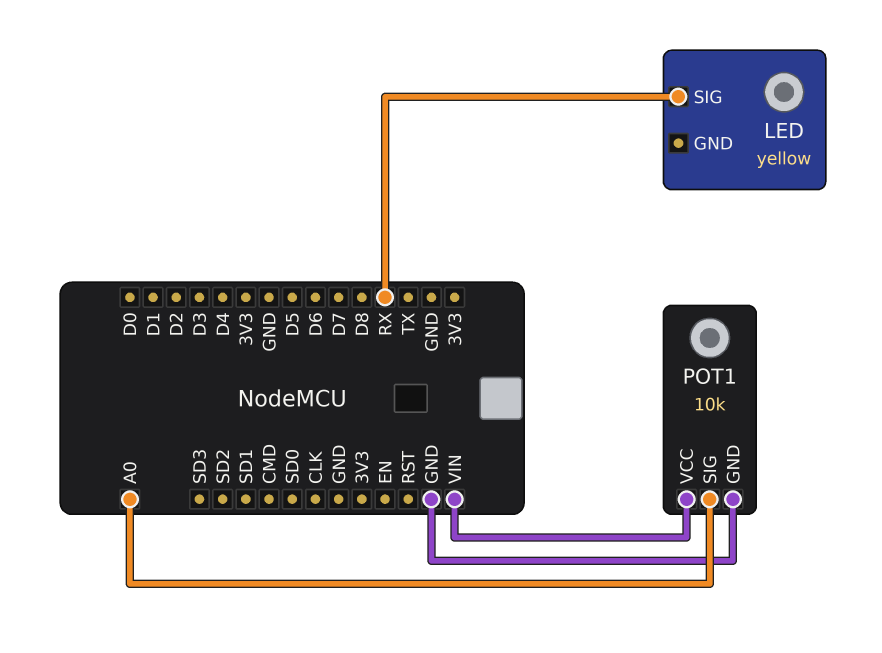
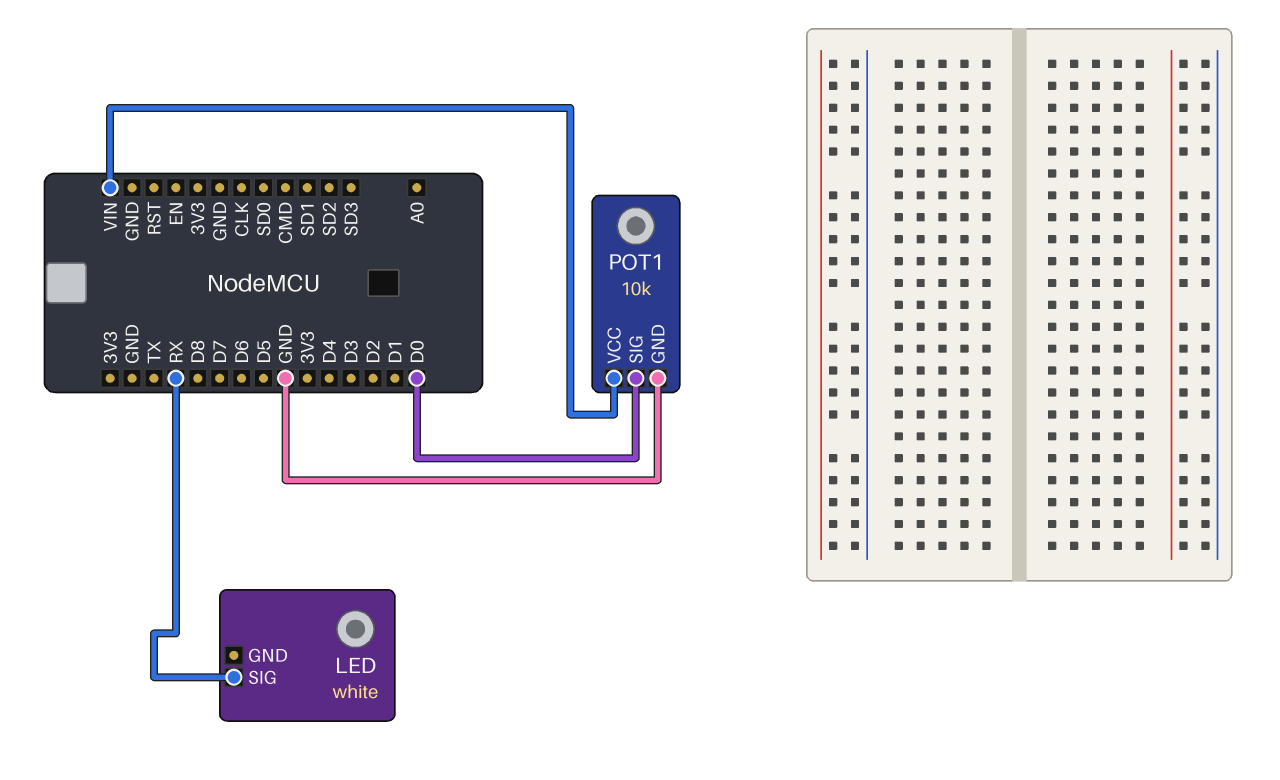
LED: yellow -> white
POT1 pin SIG: A0 -> D0

